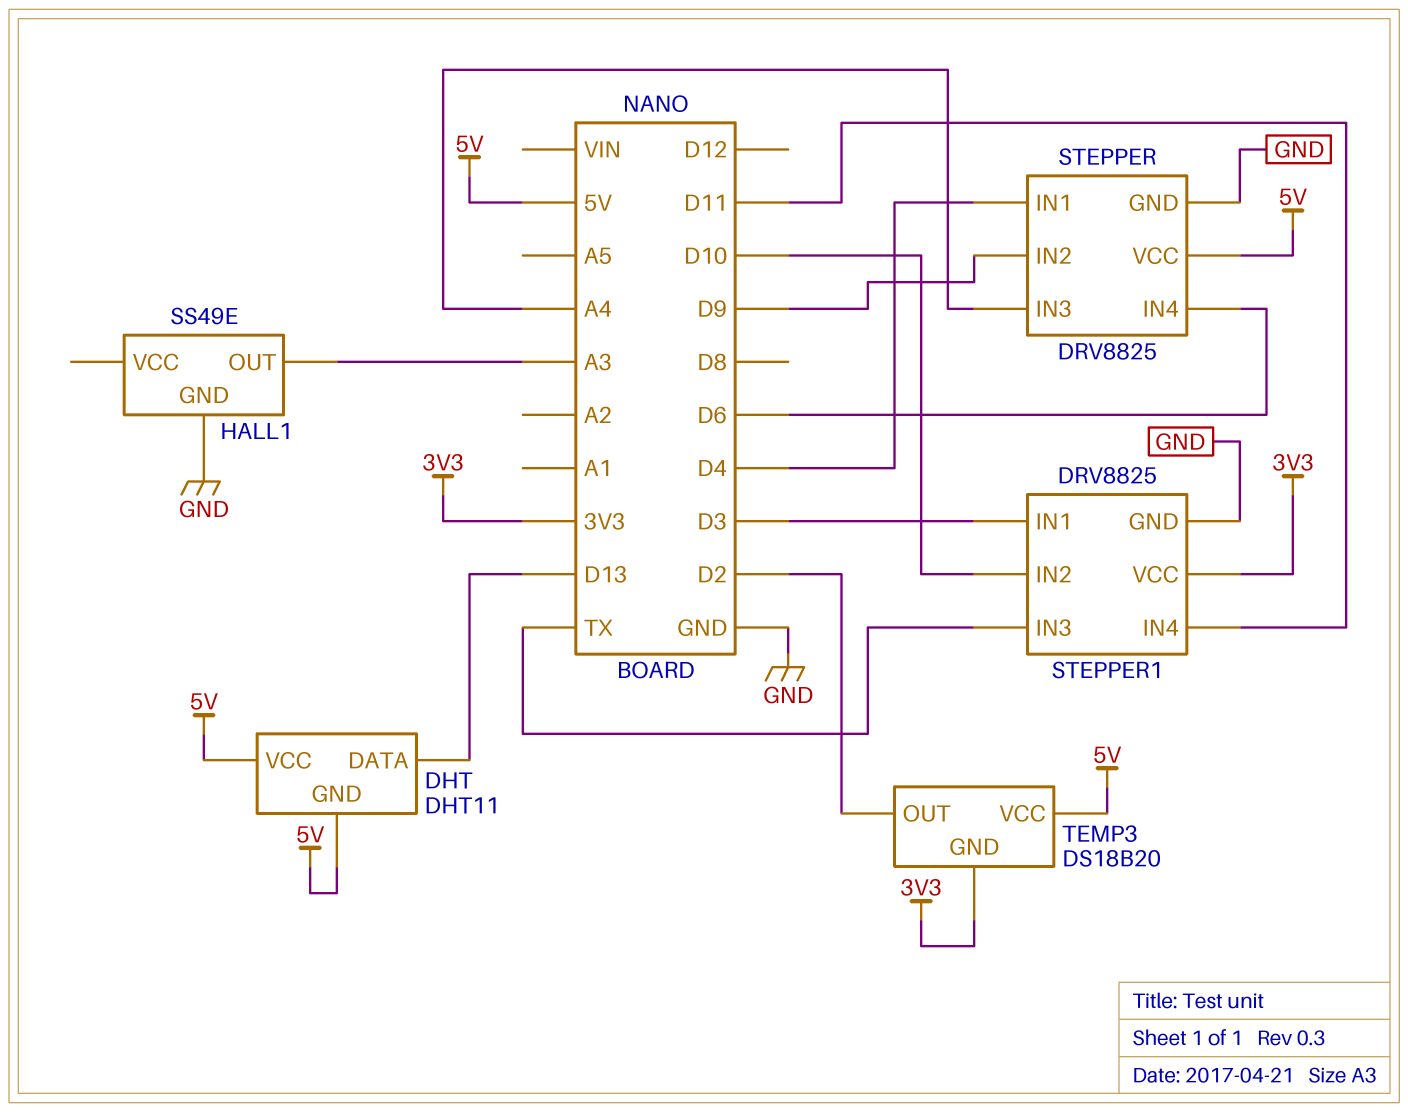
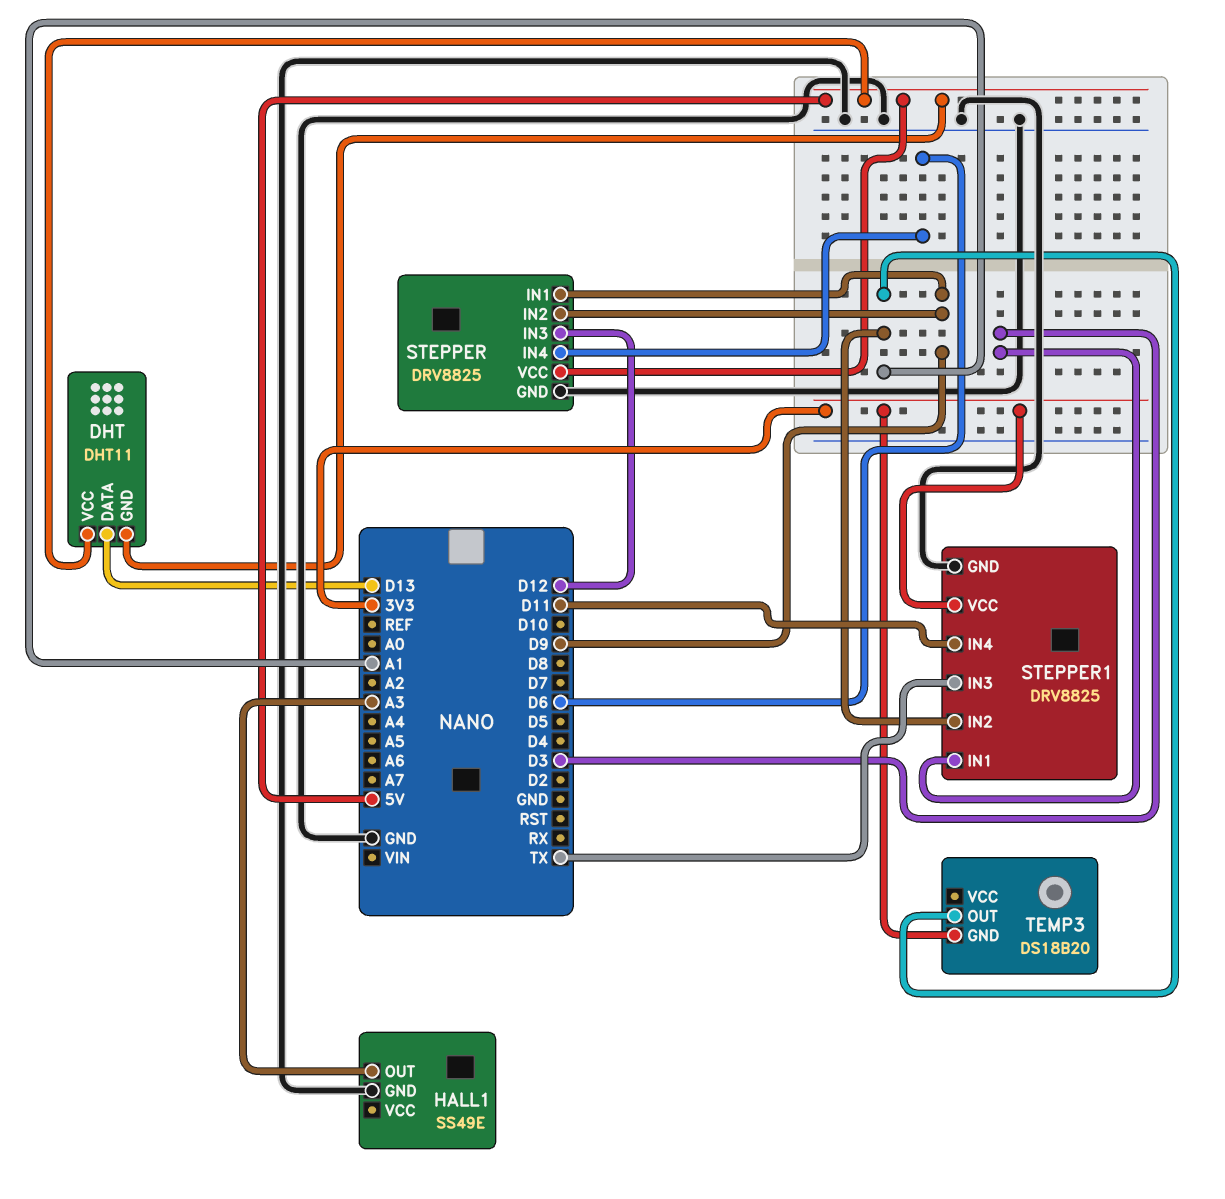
STEPPER pin IN1: D4 -> D9
STEPPER pin IN3: A4 -> D12
STEPPER1 pin IN2: D10 -> A1
TEMP3 pin OUT: D2 -> A1
TEMP3 pin VCC: 5V -> none

